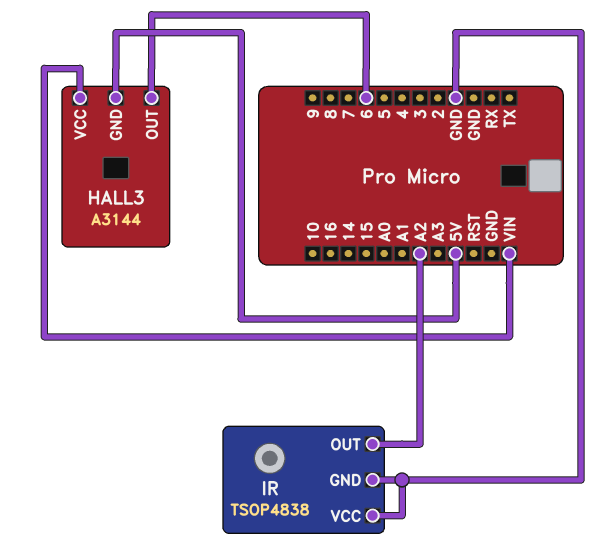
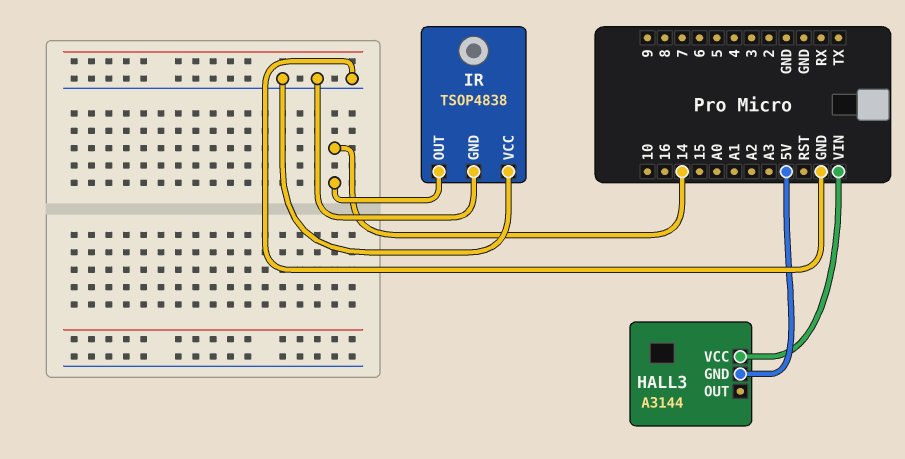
HALL3 pin OUT: 6 -> none
IR pin OUT: A2 -> 14

